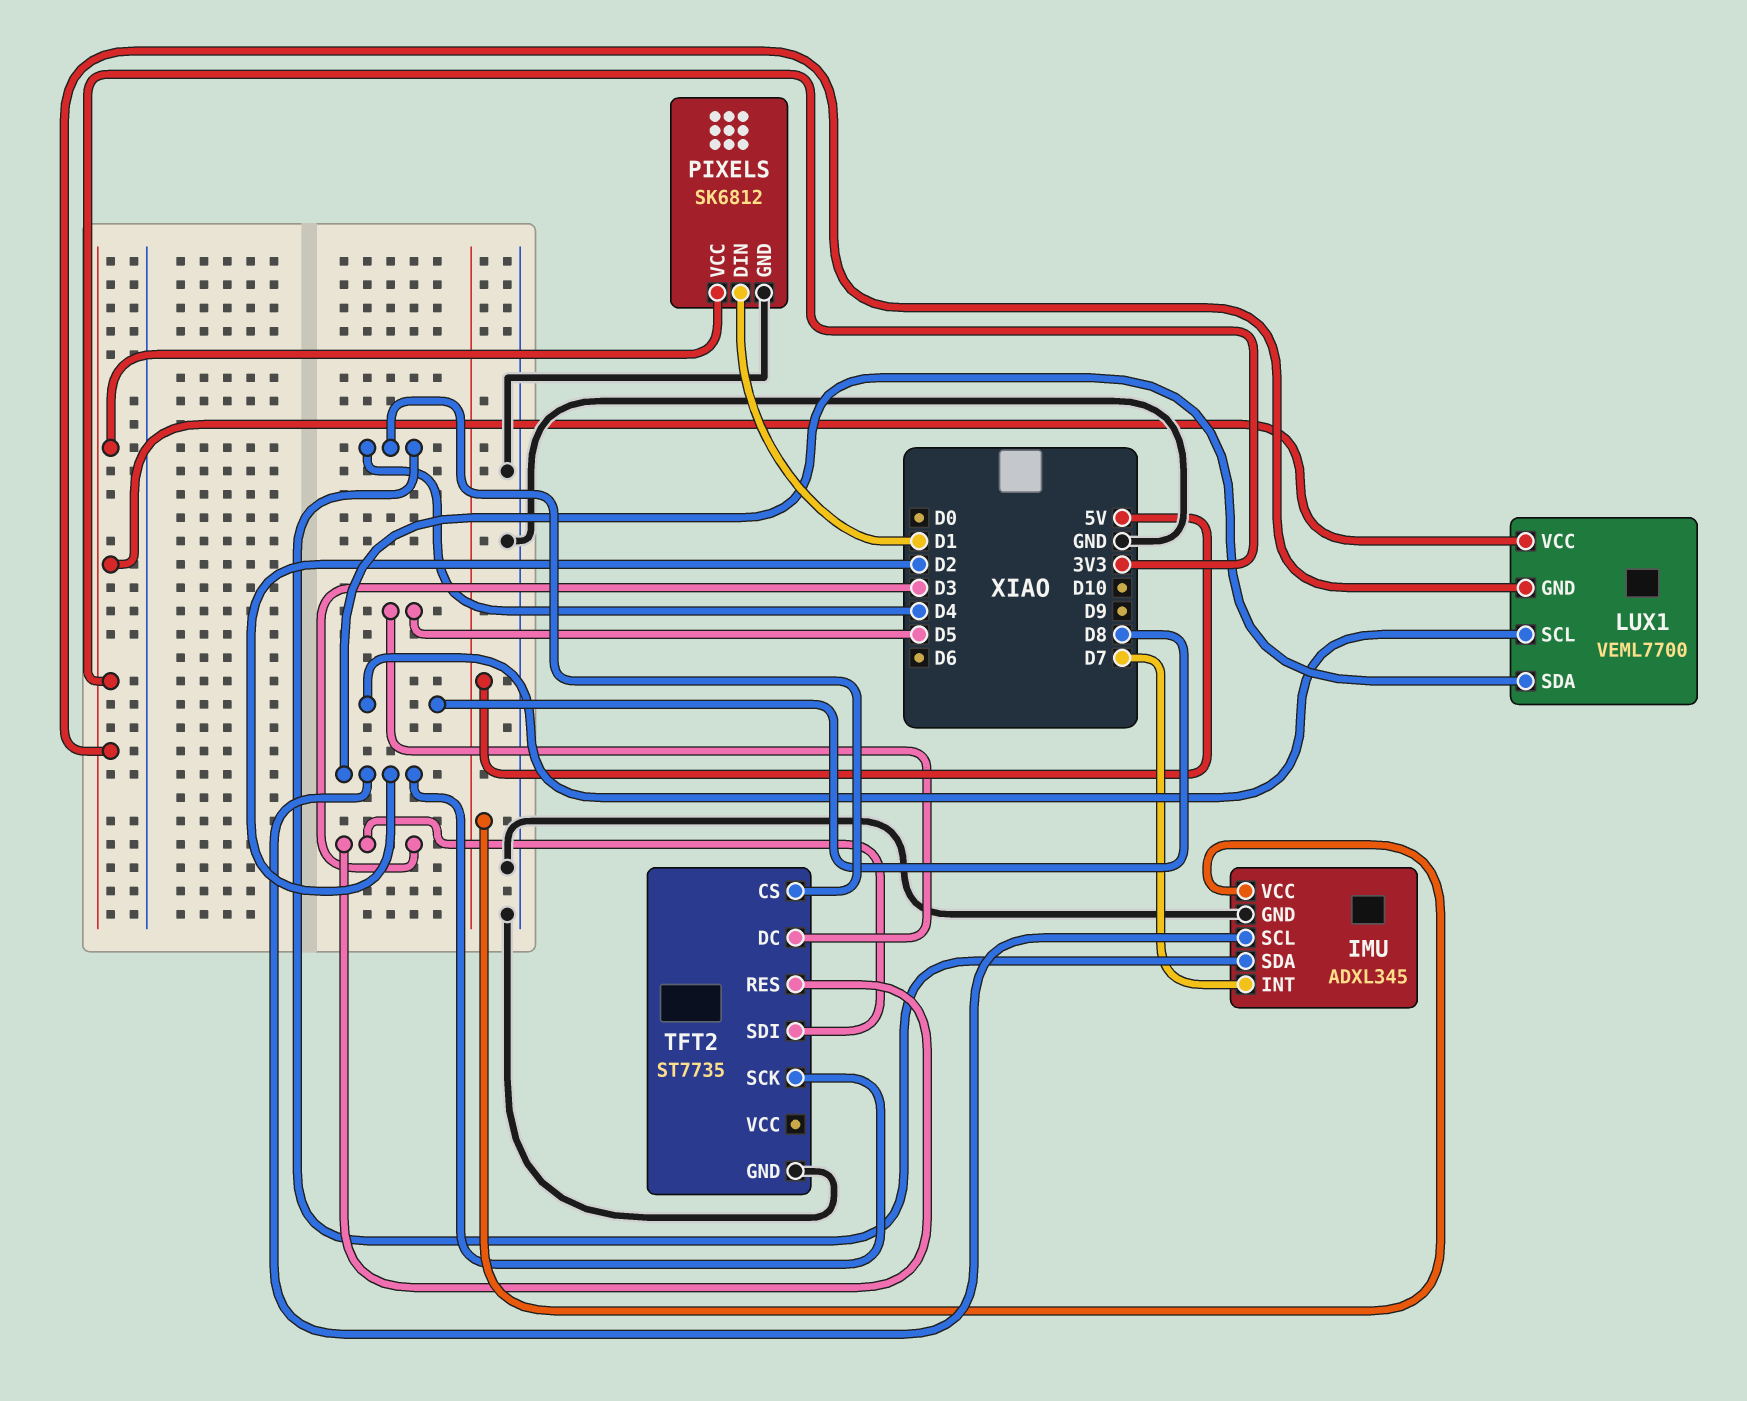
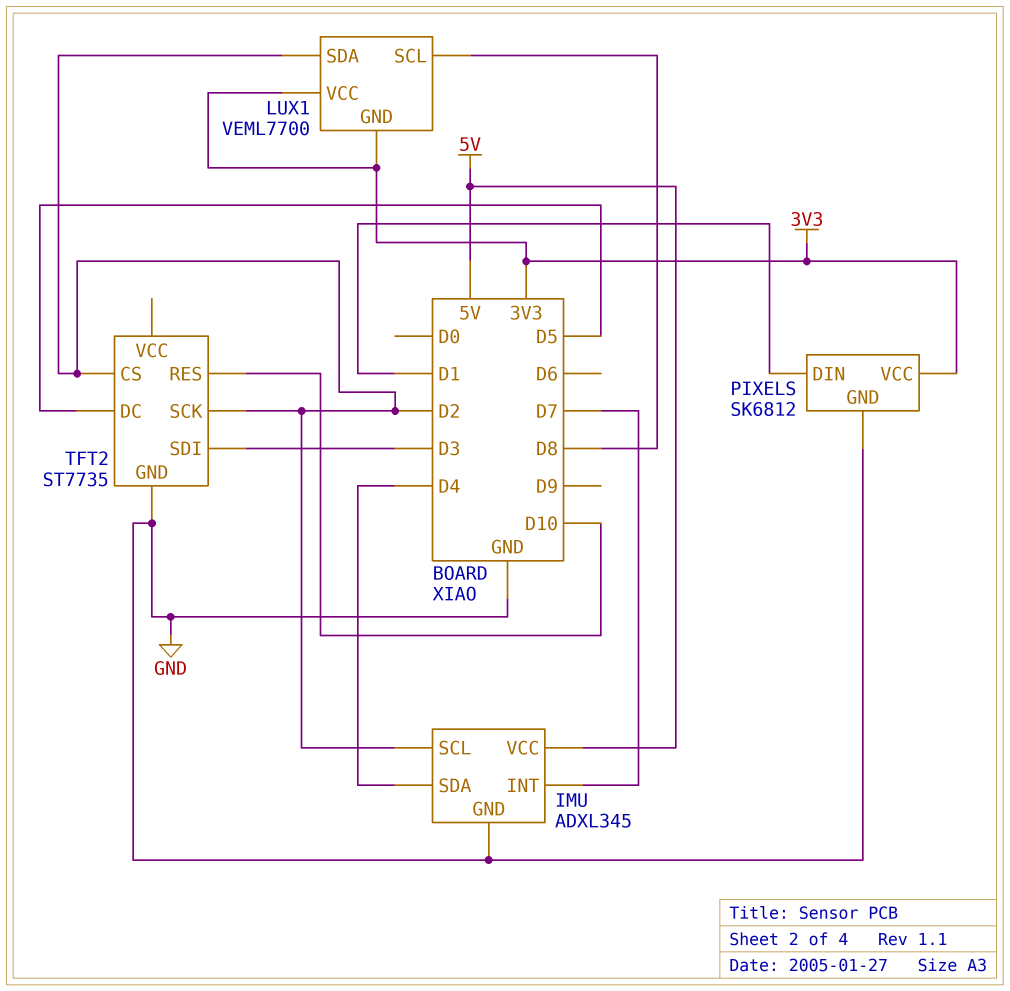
TFT2 pin CS: D4 -> D2
TFT2 pin RES: D3 -> D10

